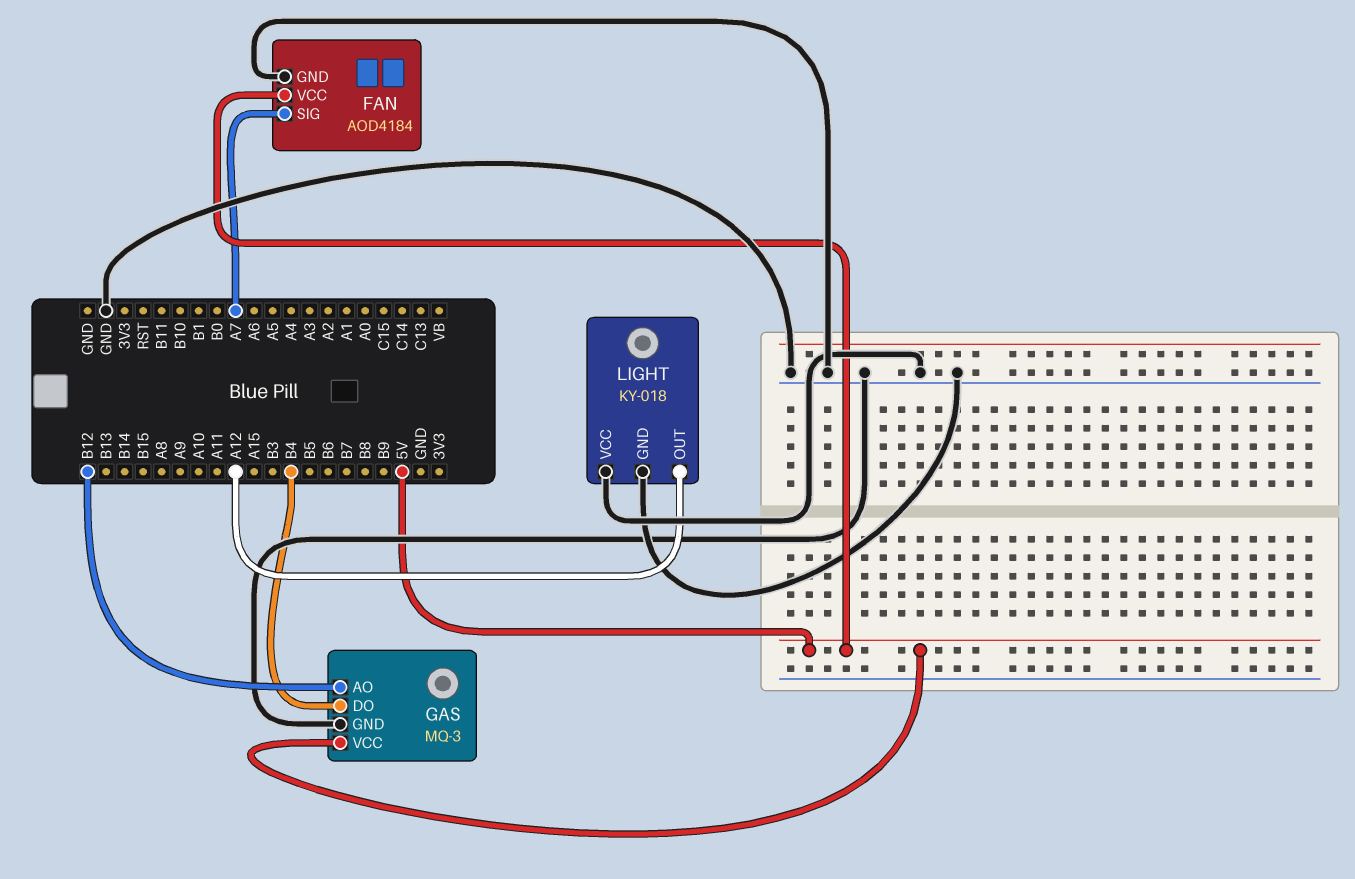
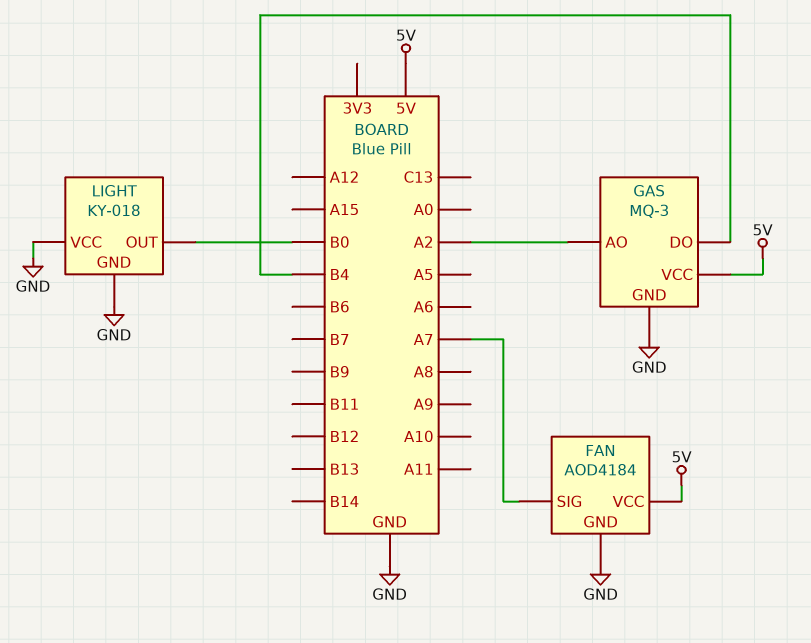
GAS pin AO: B12 -> A2
LIGHT pin OUT: A12 -> B0

